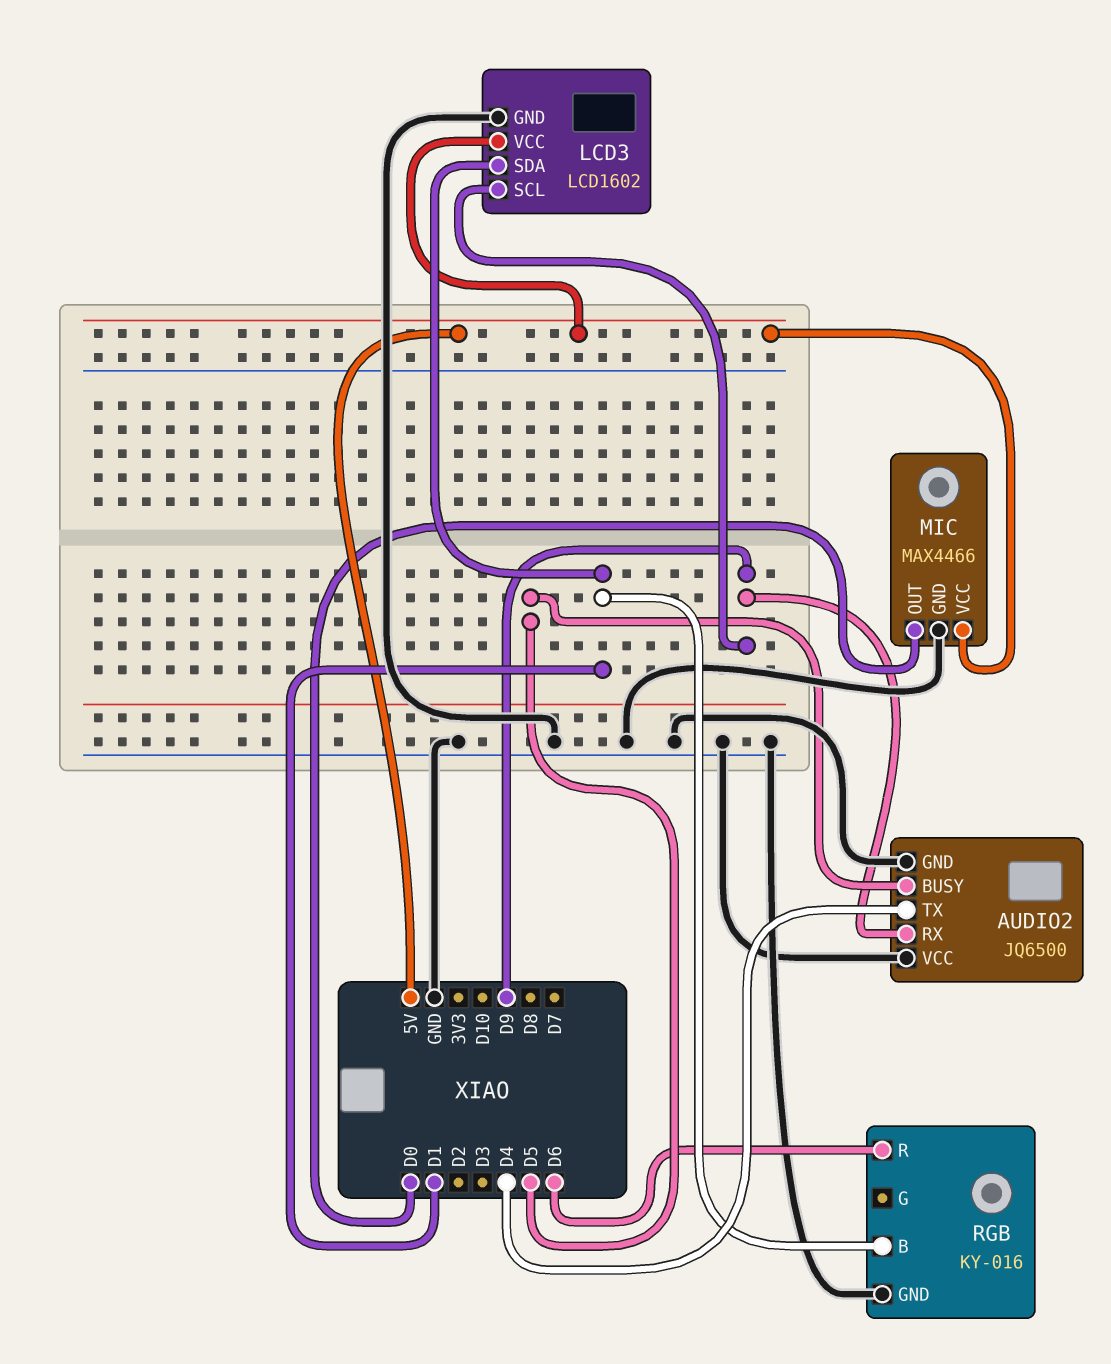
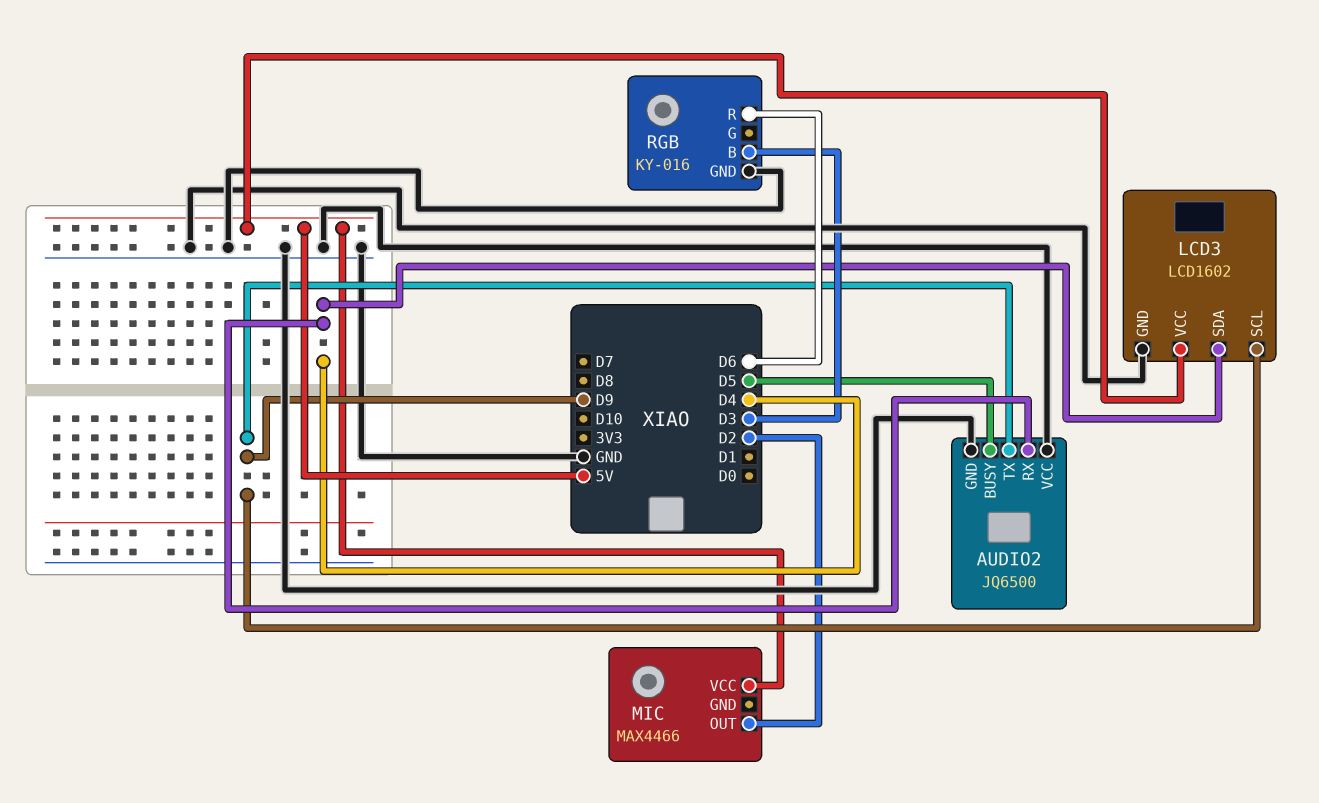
AUDIO2 pin RX: D9 -> D4
AUDIO2 pin TX: D4 -> D9
LCD3 pin SDA: D1 -> D4
MIC pin GND: GND -> none
MIC pin OUT: D0 -> D2
RGB pin B: D1 -> D3

